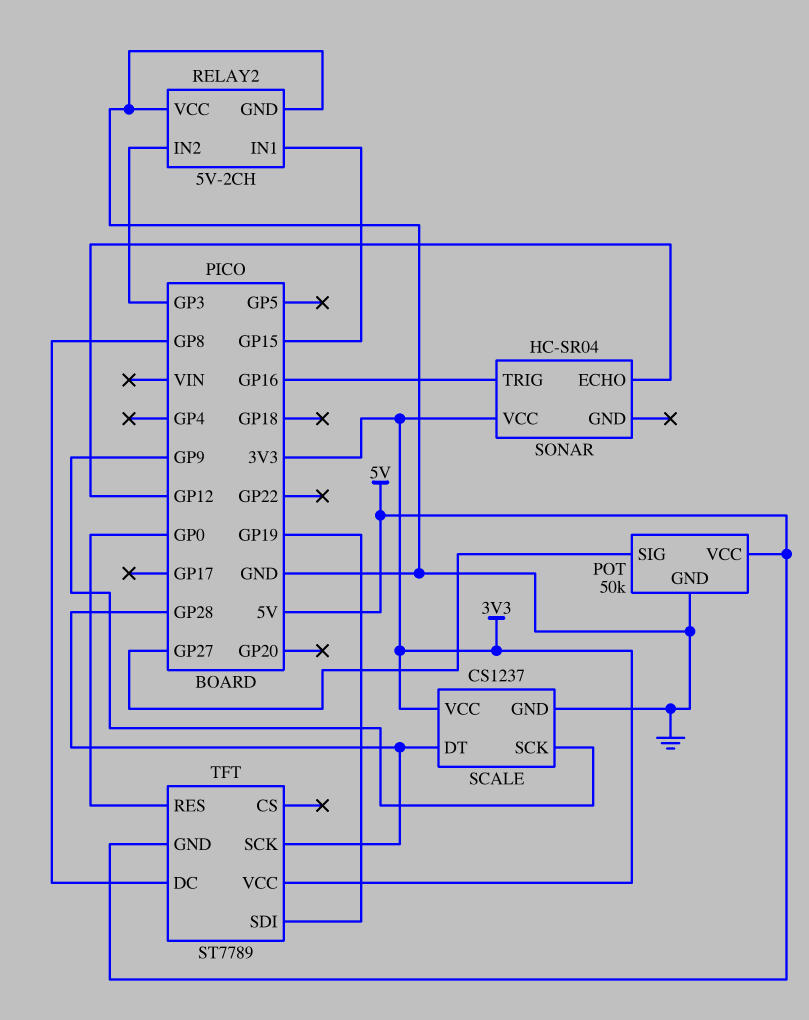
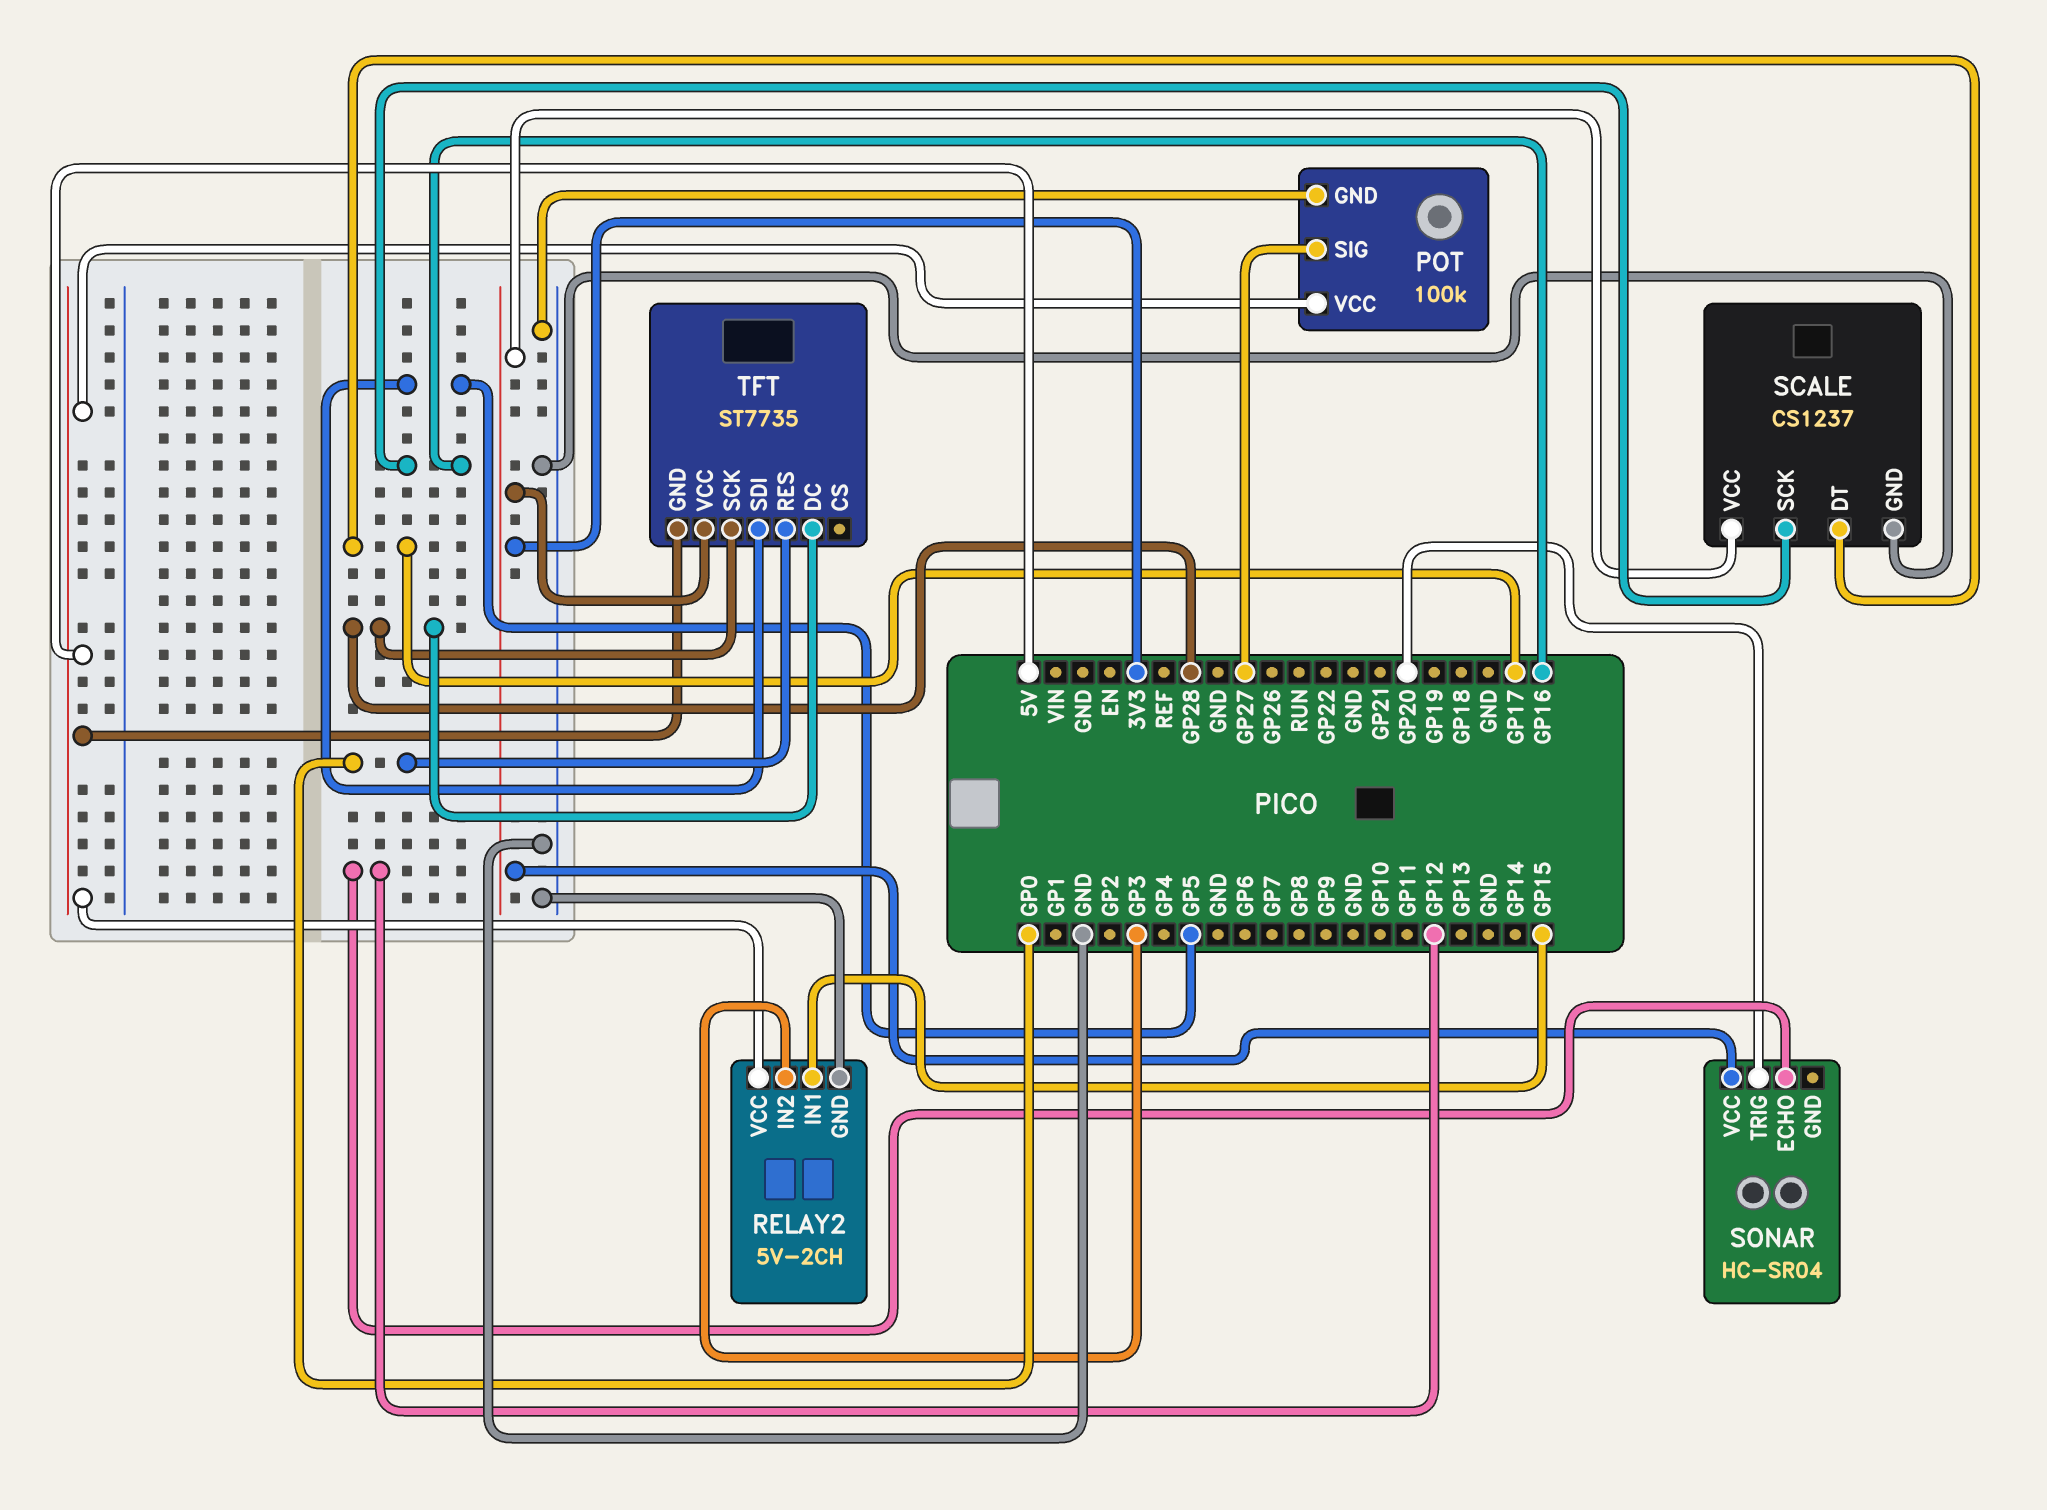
POT: 50k -> 100k
RELAY2 pin VCC: GND -> 5V
SCALE pin DT: GP28 -> GP17
SCALE pin SCK: GP9 -> GP16
SONAR pin TRIG: GP16 -> GP20
TFT: ST7789 -> ST7735
TFT pin DC: GP8 -> GP28
TFT pin SDI: GP19 -> GP5

